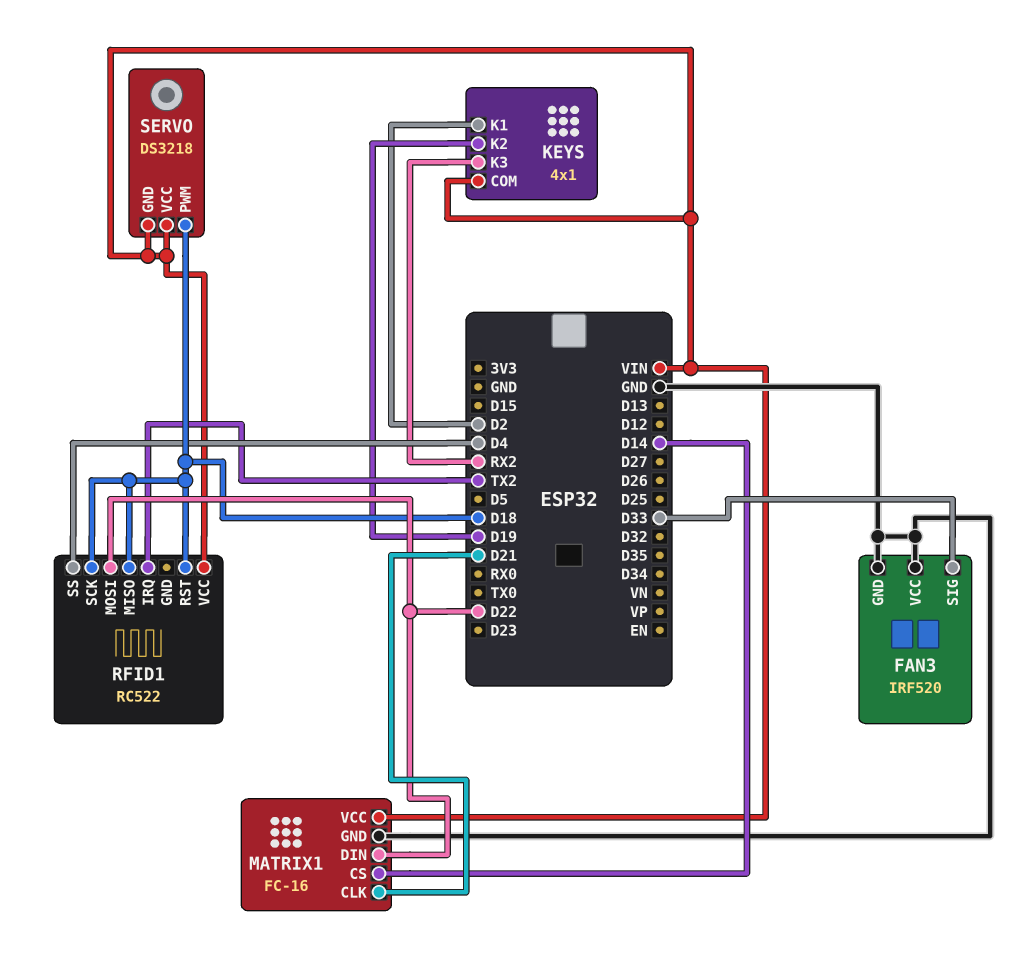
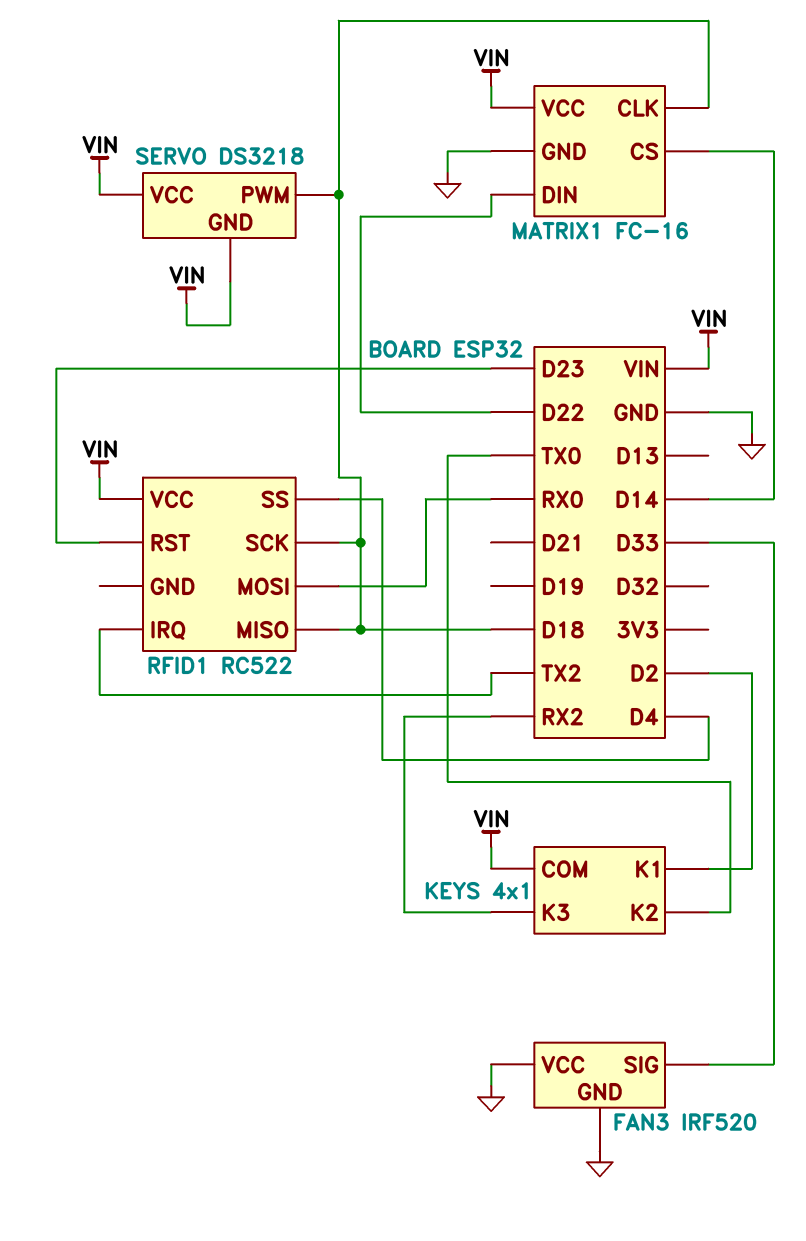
KEYS pin K2: D19 -> TX0
MATRIX1 pin CLK: D21 -> D18
RFID1 pin MOSI: D22 -> RX0
RFID1 pin RST: D18 -> D23

